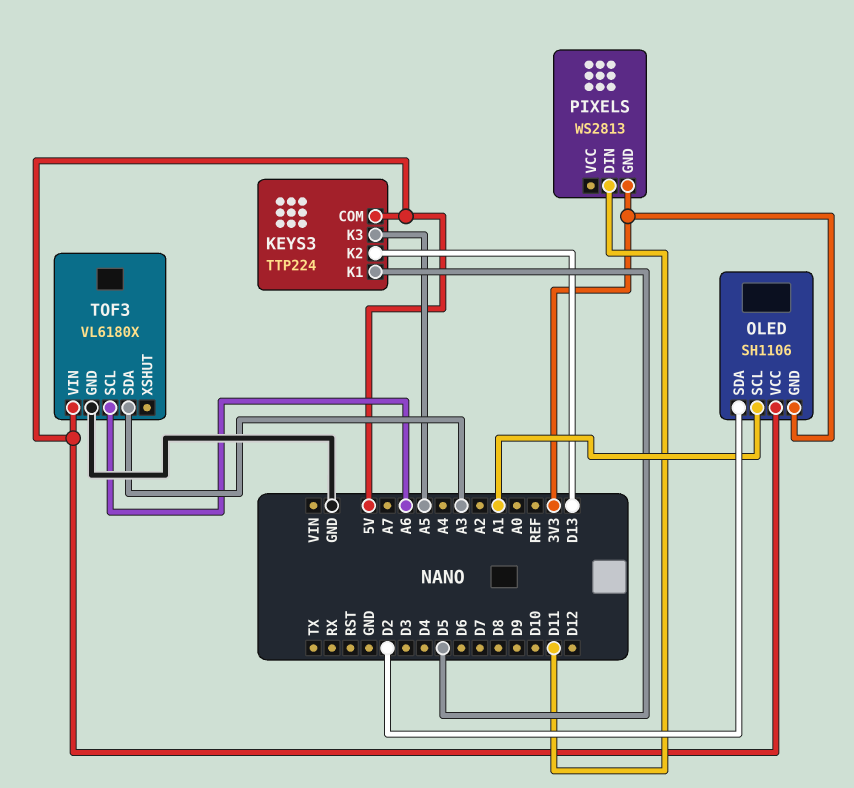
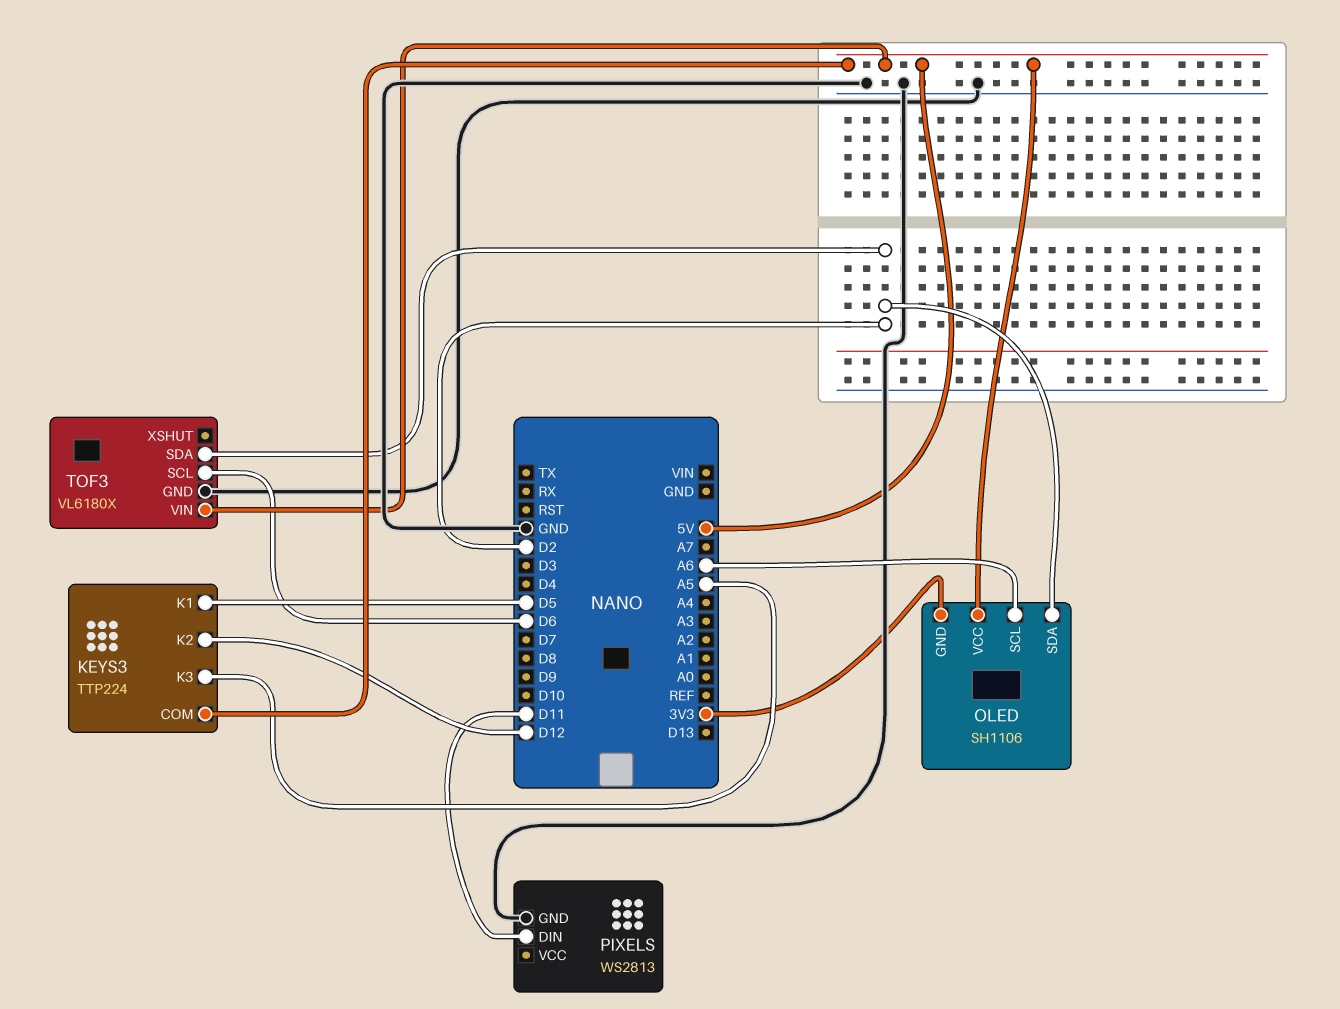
KEYS3 pin K2: D13 -> D12
OLED pin SCL: A1 -> A6
PIXELS pin GND: 3V3 -> GND
TOF3 pin SCL: A6 -> D6
TOF3 pin SDA: A3 -> D2

